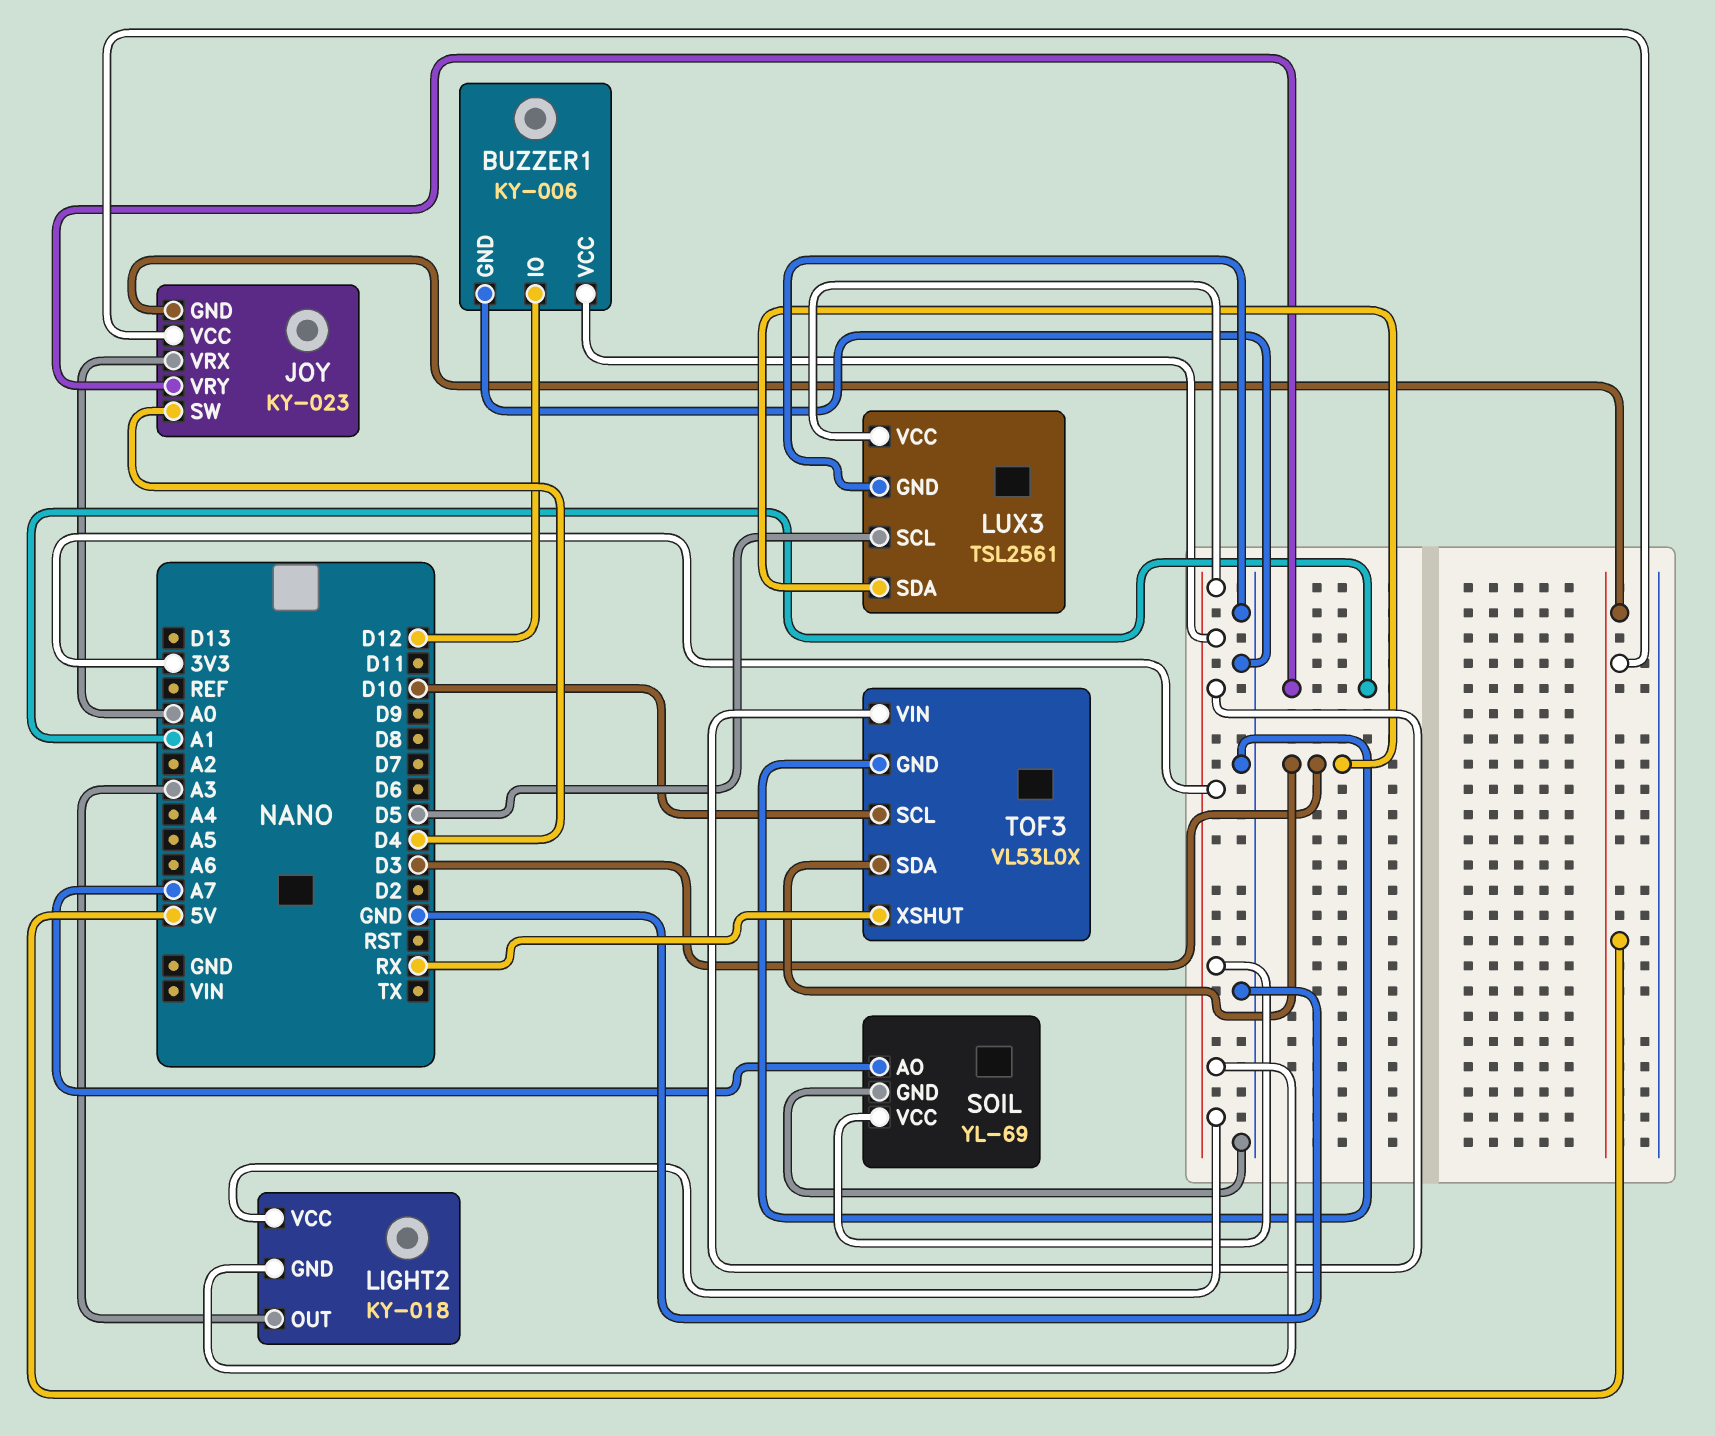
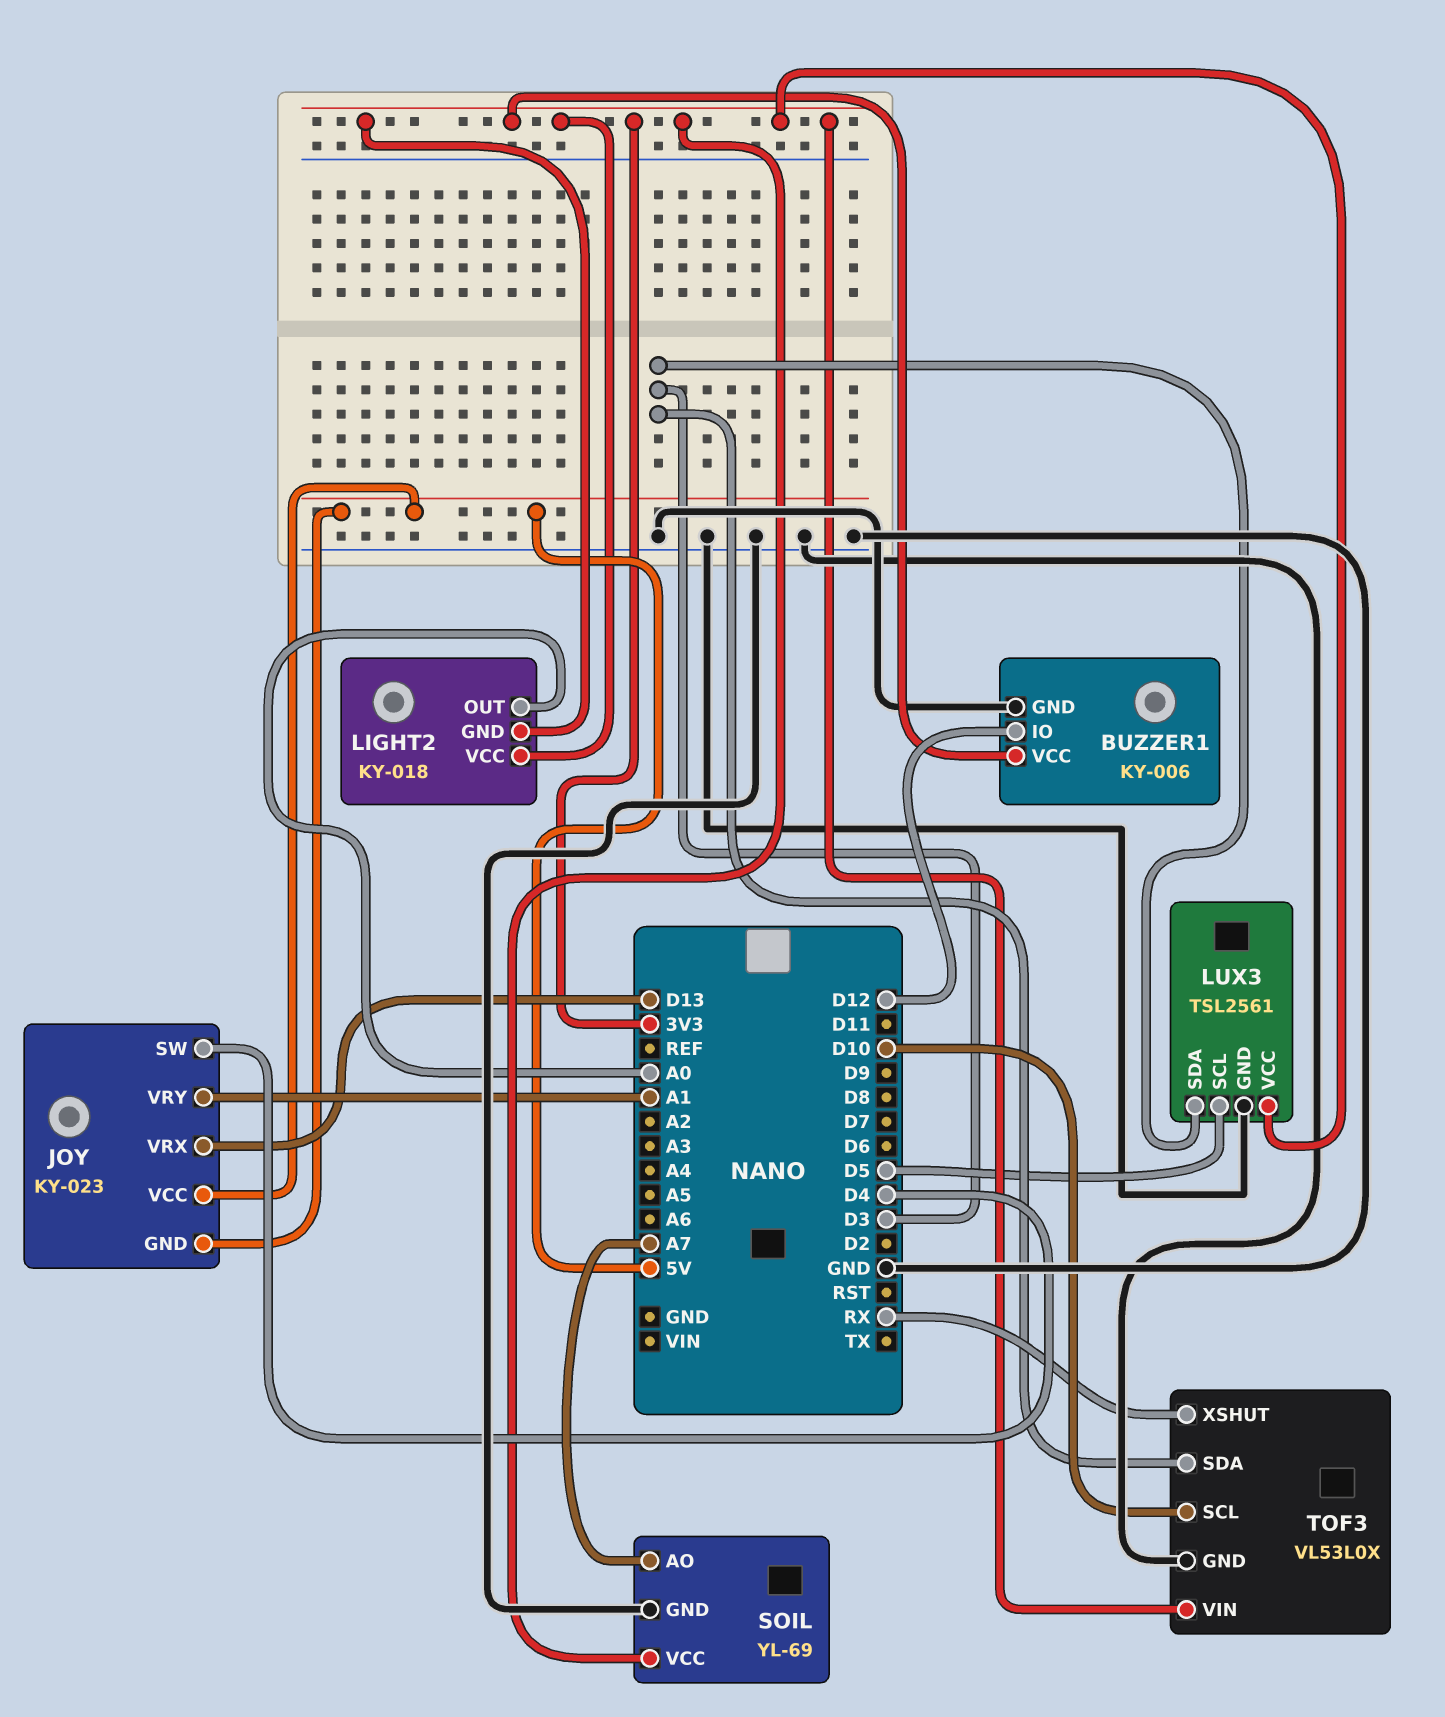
JOY pin VRX: A0 -> D13
LIGHT2 pin OUT: A3 -> A0

